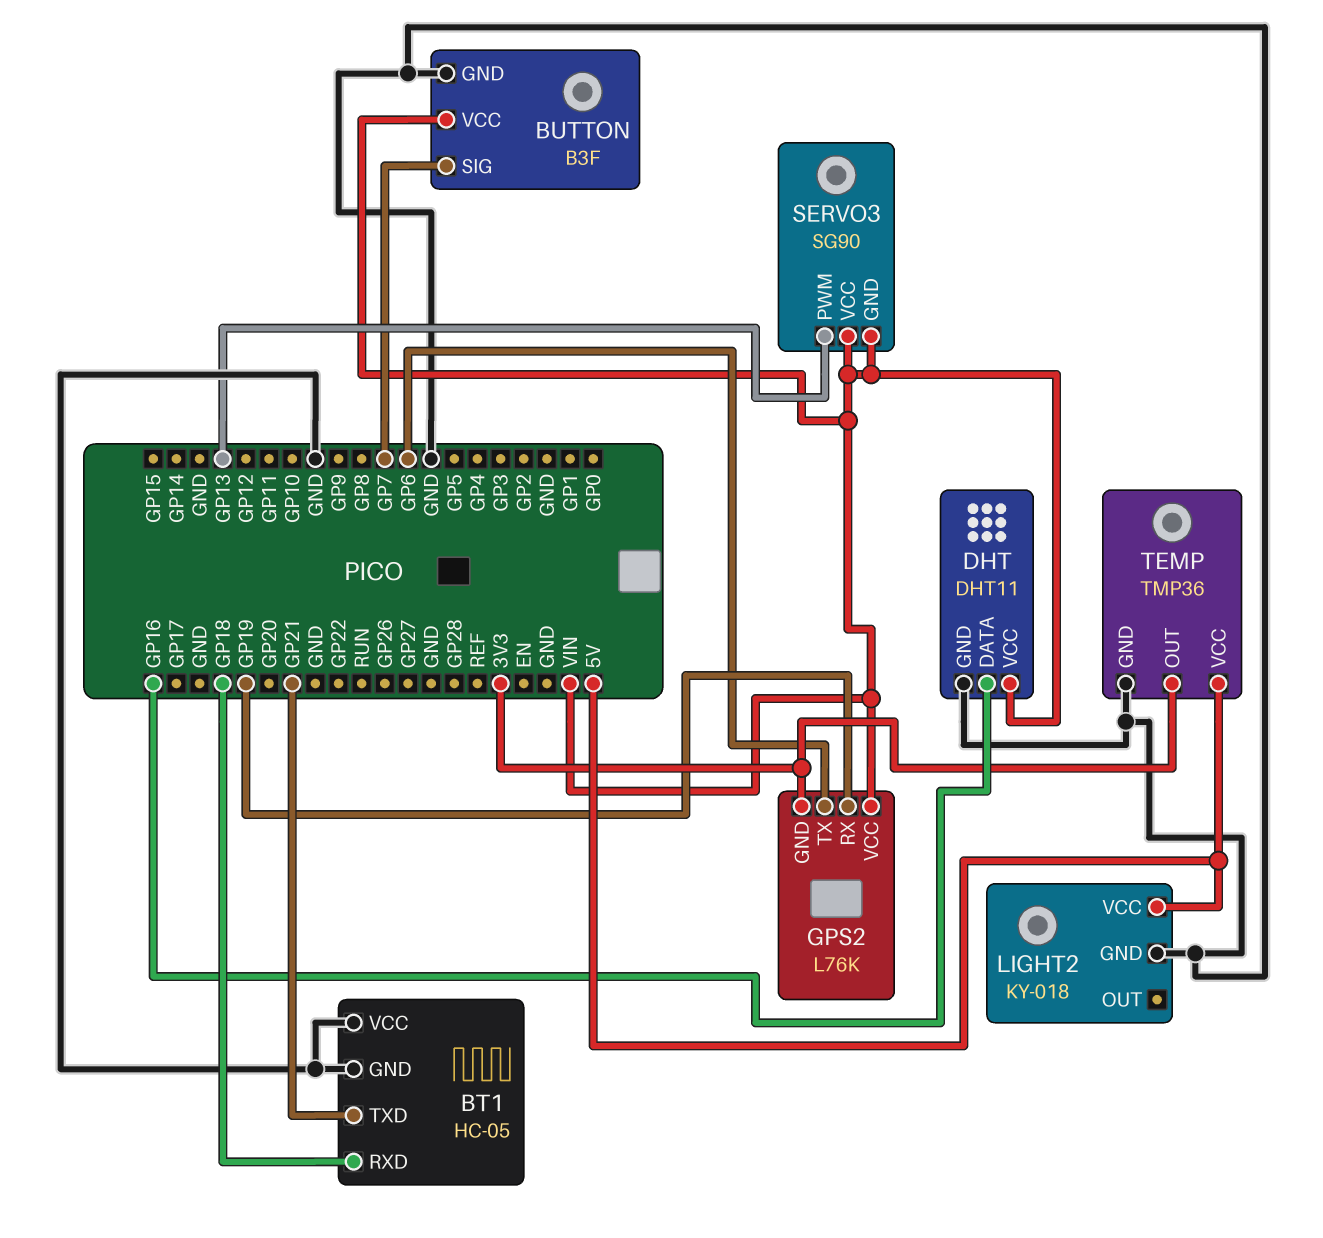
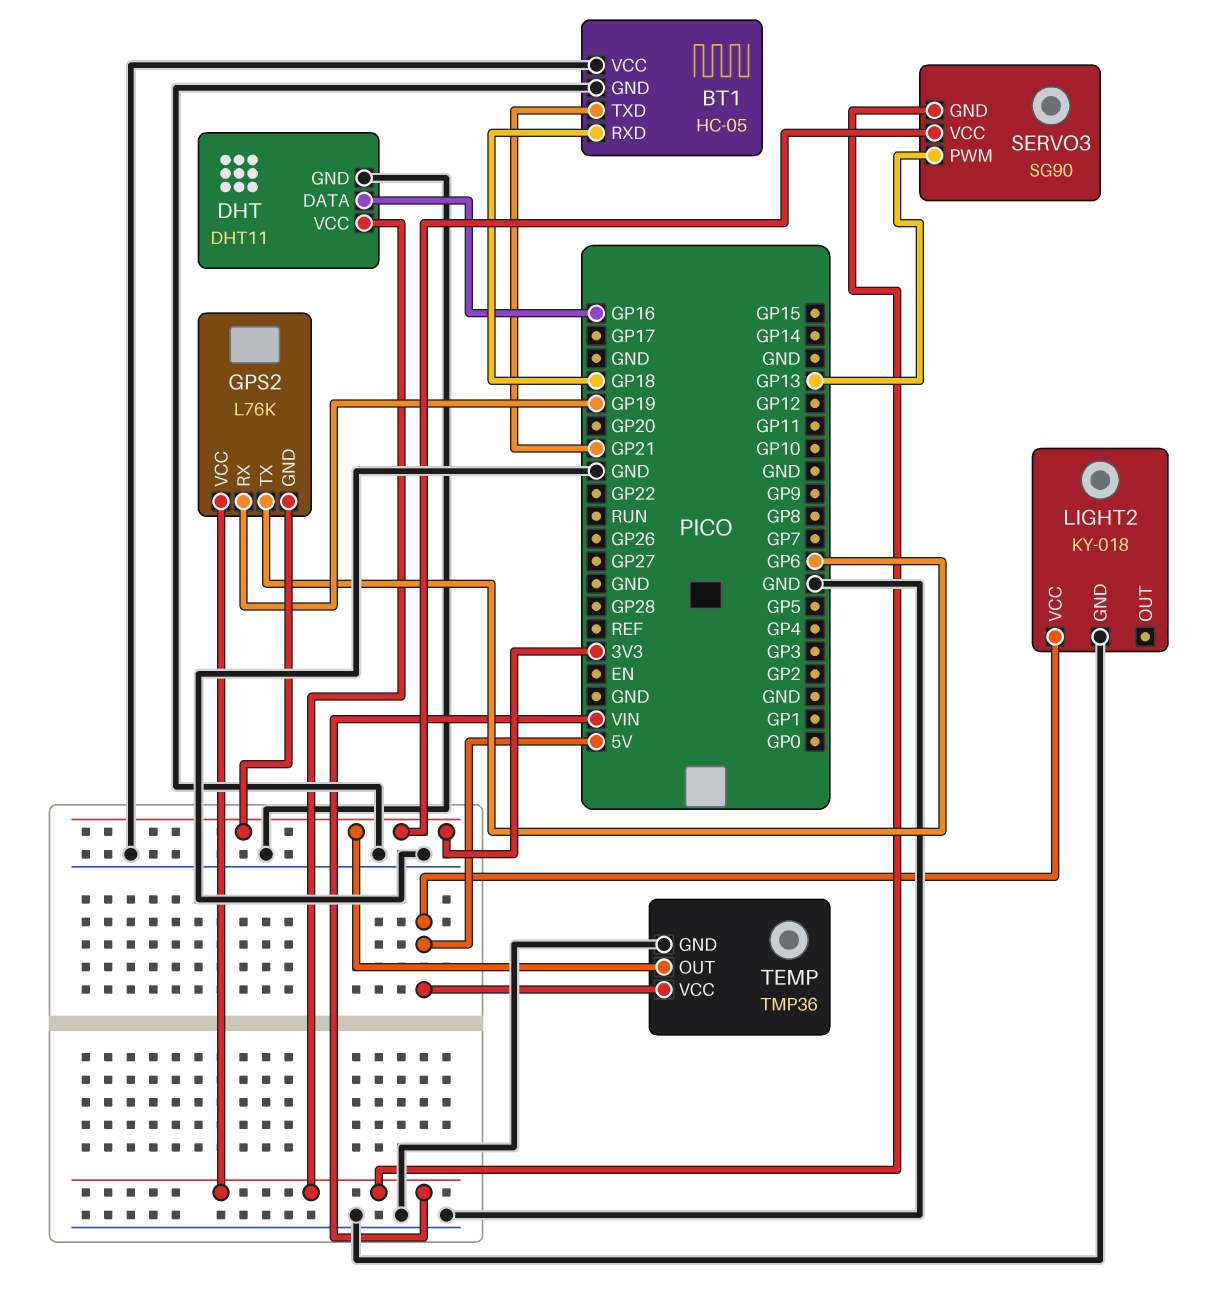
BUTTON: B3F -> none
BUTTON pin GND: GND -> none
BUTTON pin SIG: GP7 -> none
BUTTON pin VCC: VIN -> none
SERVO3 pin VCC: VIN -> 3V3

